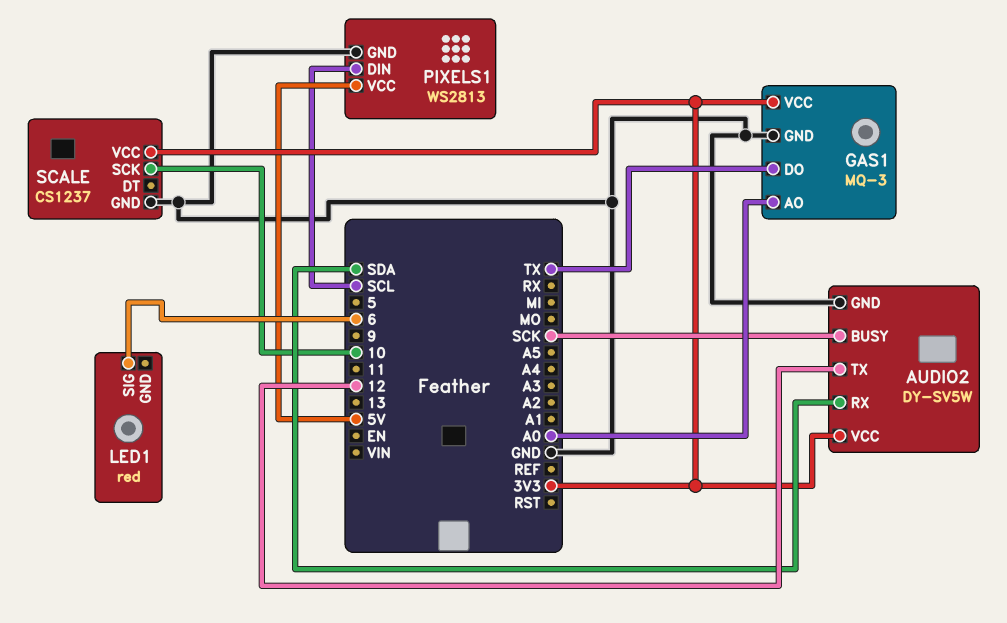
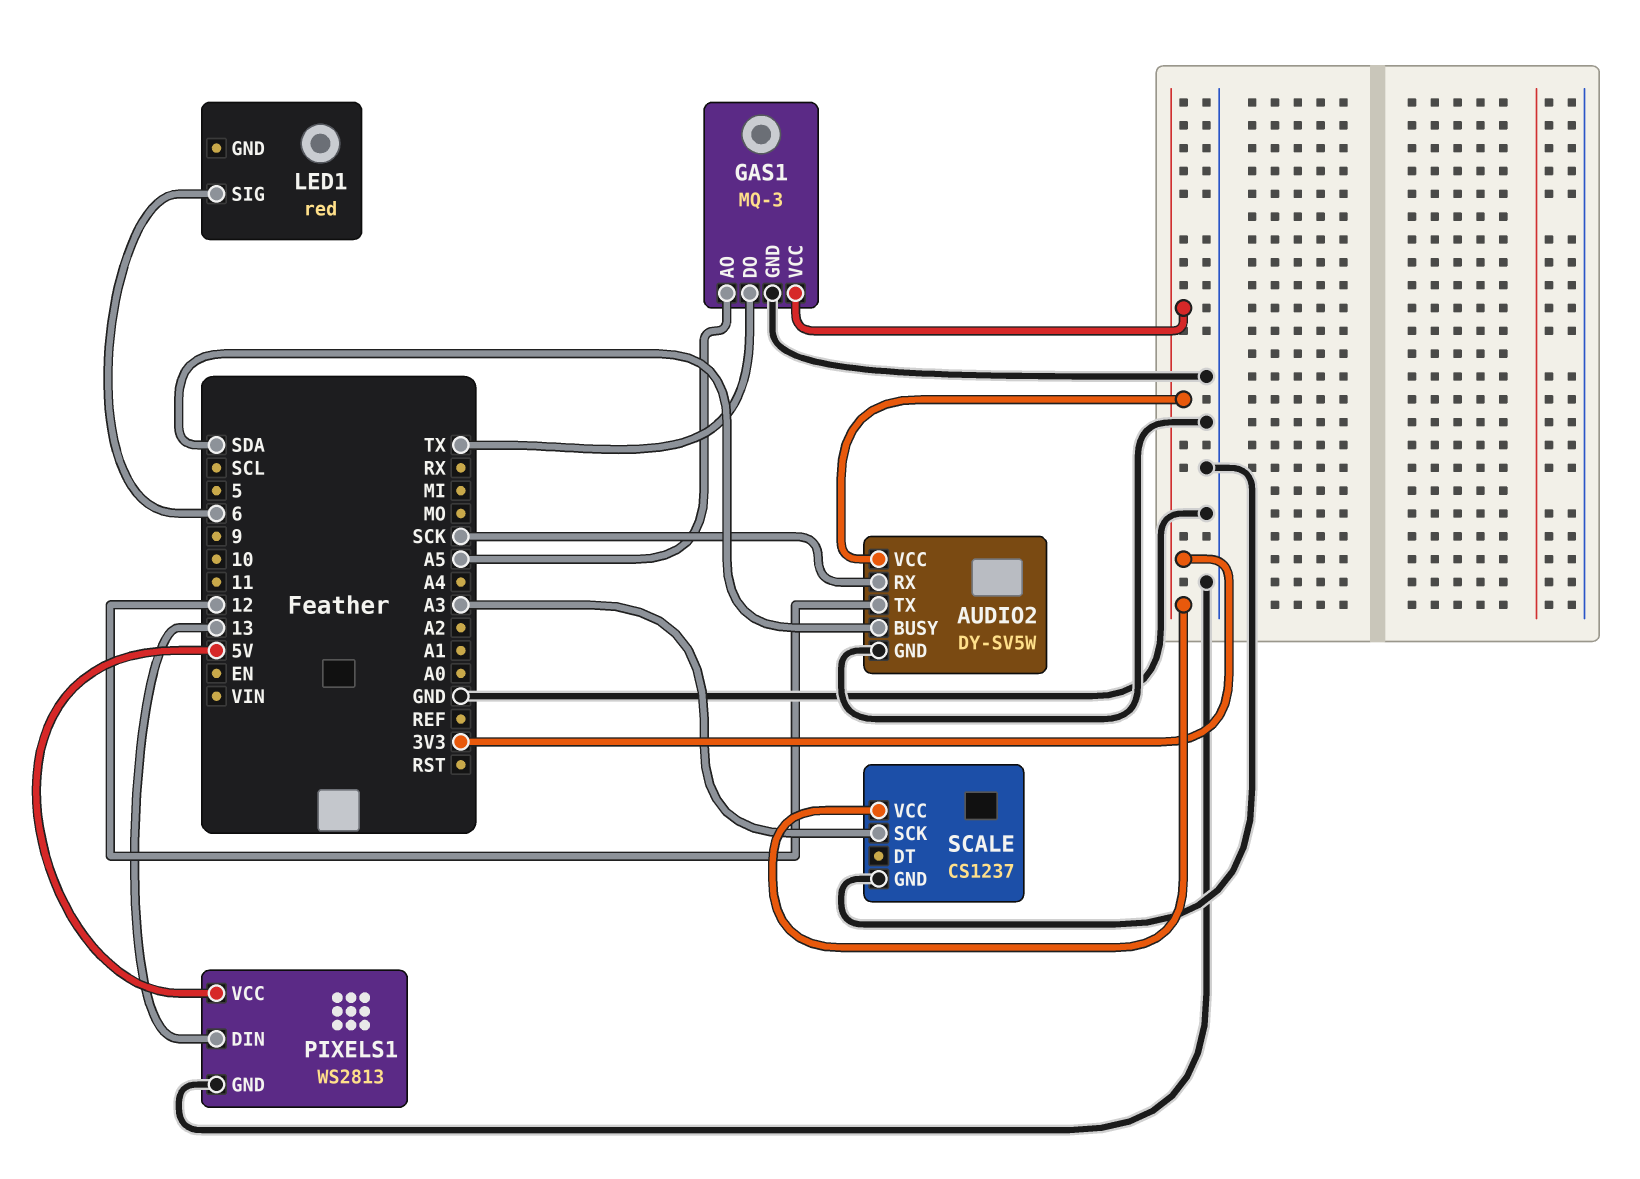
AUDIO2 pin BUSY: SCK -> SDA
AUDIO2 pin RX: SDA -> SCK
GAS1 pin AO: A0 -> A5
PIXELS1 pin DIN: SCL -> 13
SCALE pin SCK: 10 -> A3

